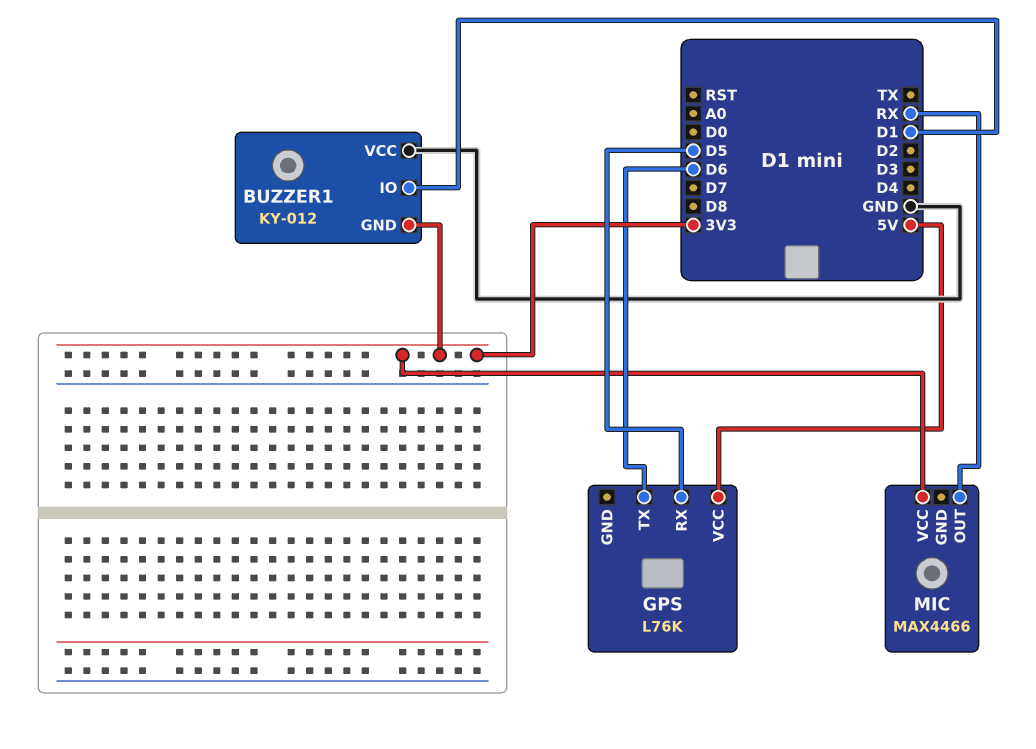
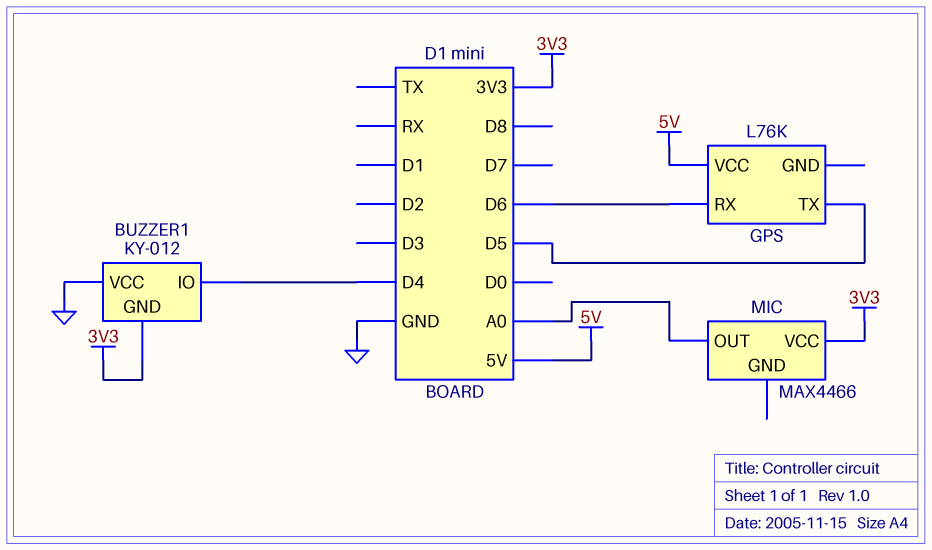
BUZZER1 pin IO: D1 -> D4
GPS pin RX: D5 -> D6
GPS pin TX: D6 -> D5
MIC pin OUT: RX -> A0

